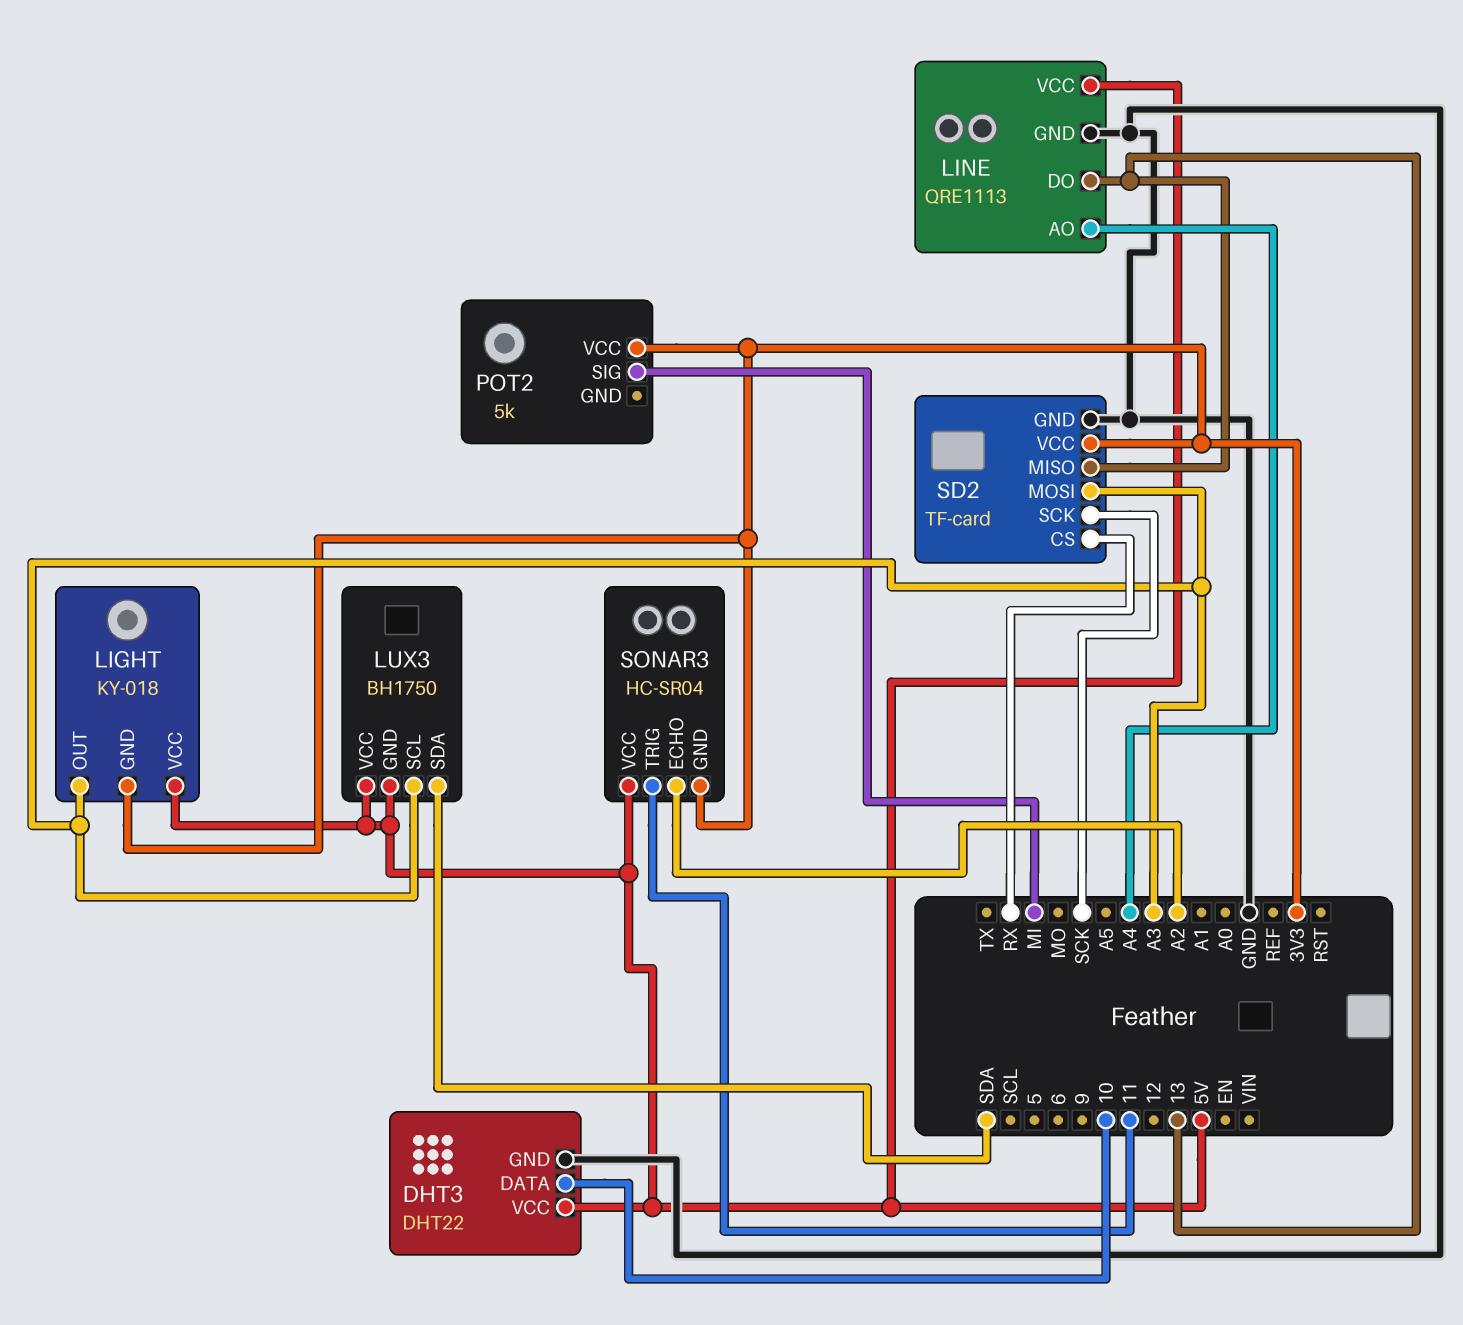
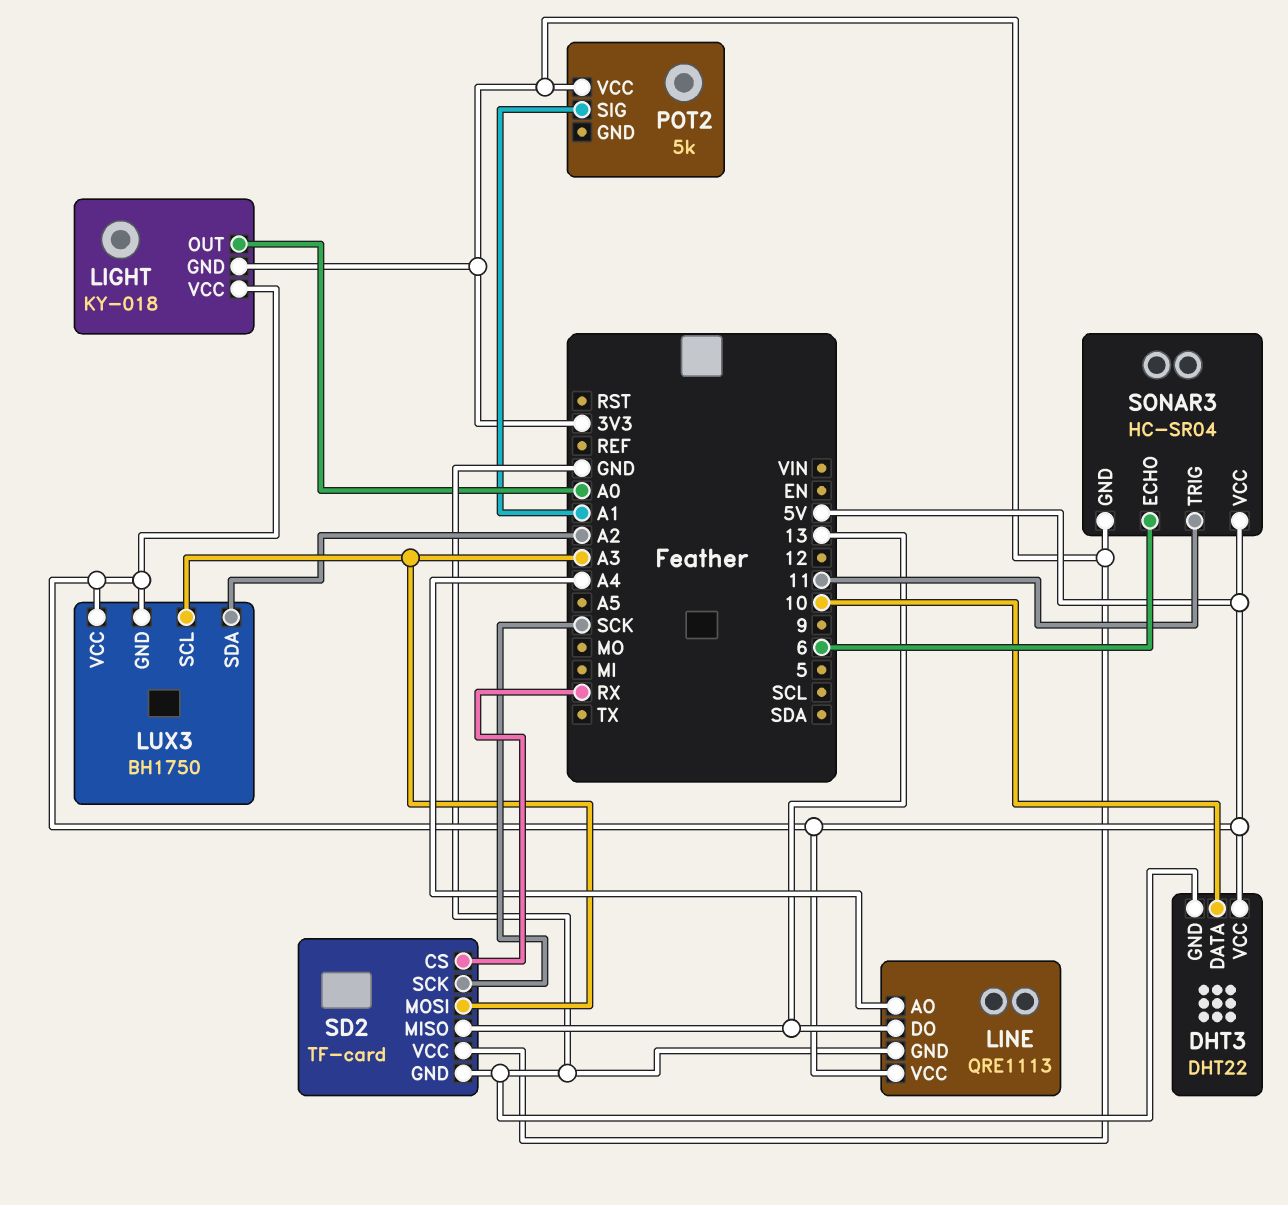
LIGHT pin OUT: A3 -> A0
LUX3 pin SDA: SDA -> A2
POT2 pin SIG: MI -> A1
SONAR3 pin ECHO: A2 -> 6

